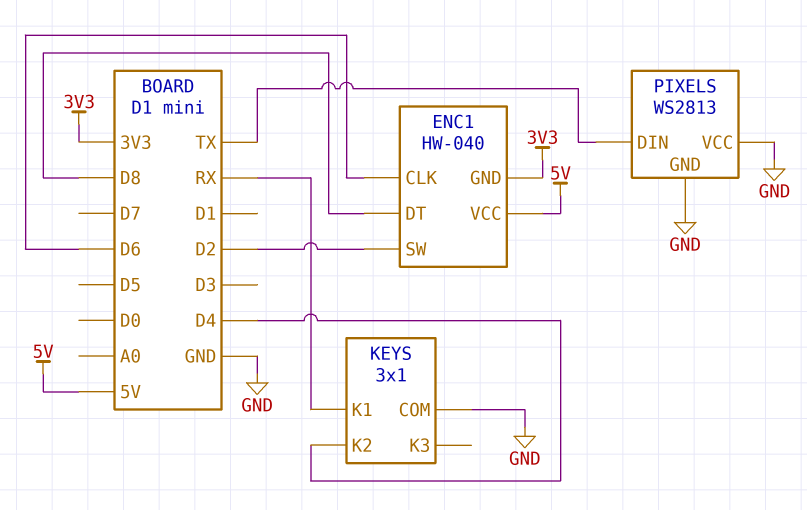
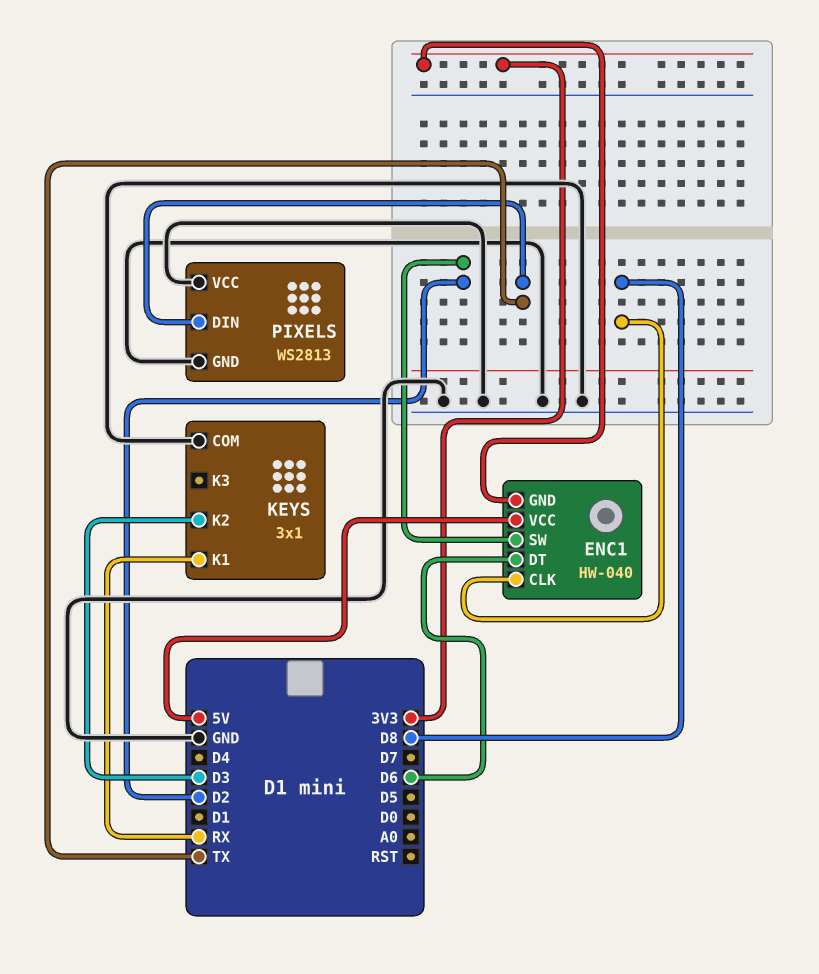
ENC1 pin CLK: D6 -> D8
ENC1 pin DT: D8 -> D6
KEYS pin K2: D4 -> D3

